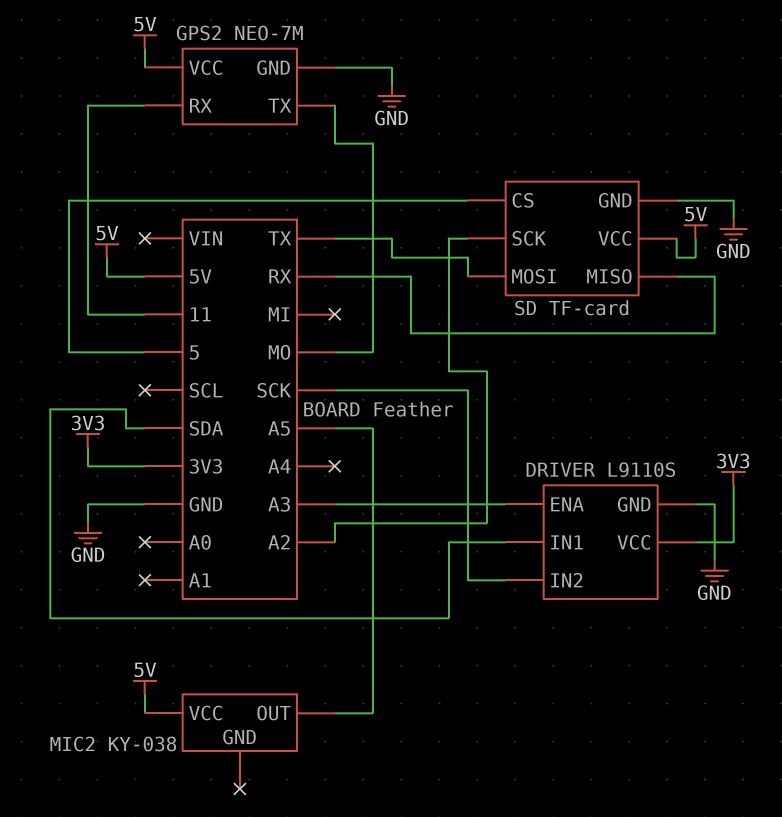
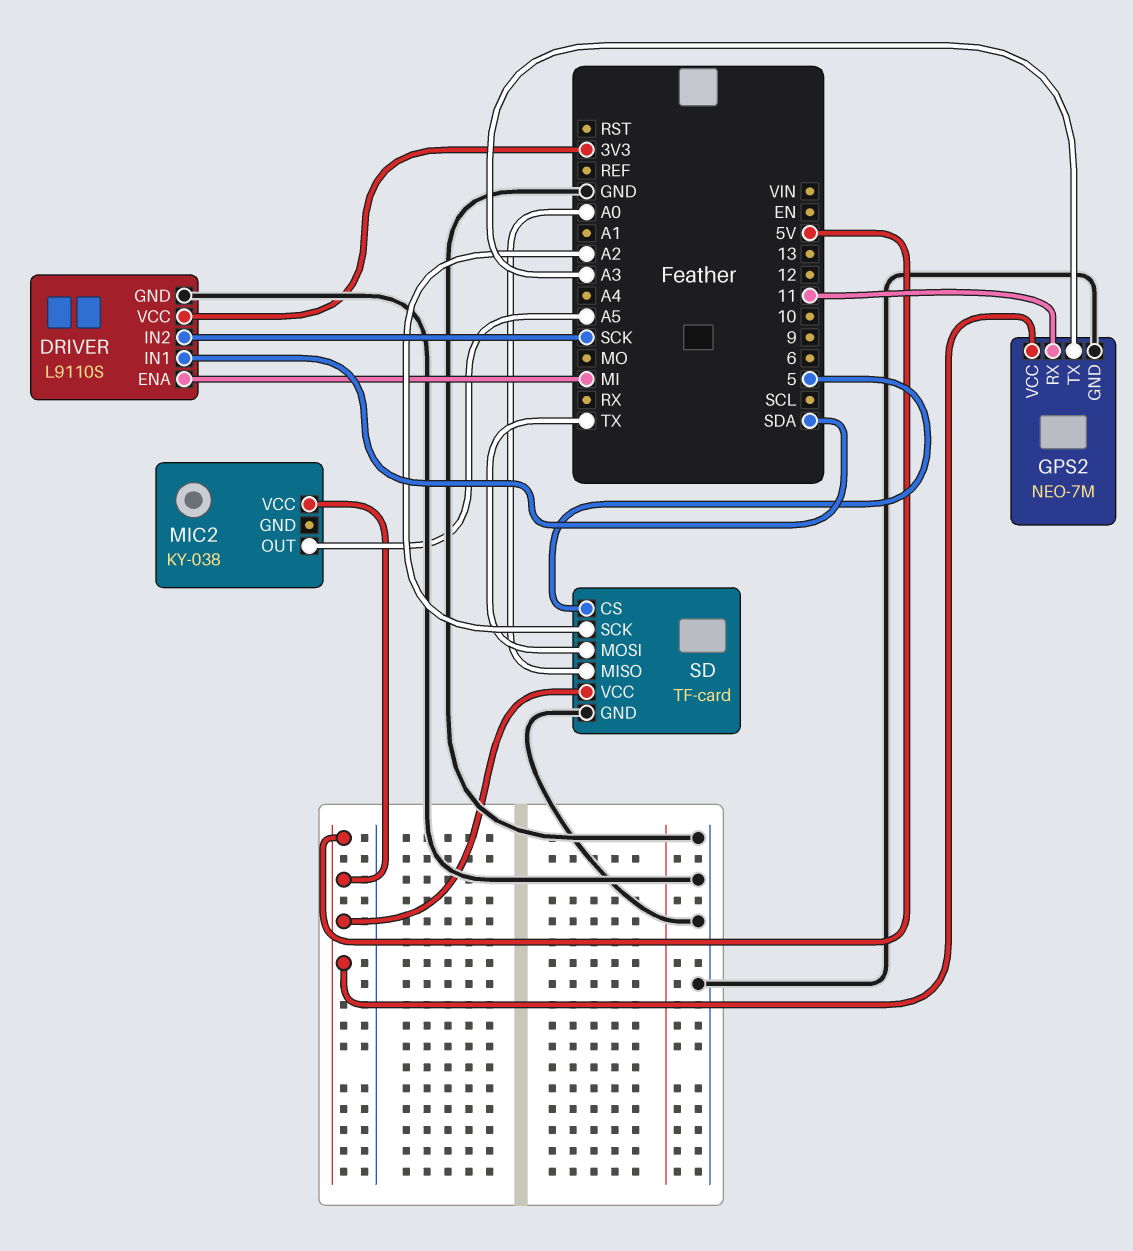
DRIVER pin ENA: A3 -> MI
GPS2 pin TX: MO -> A3
SD pin MISO: RX -> A0

